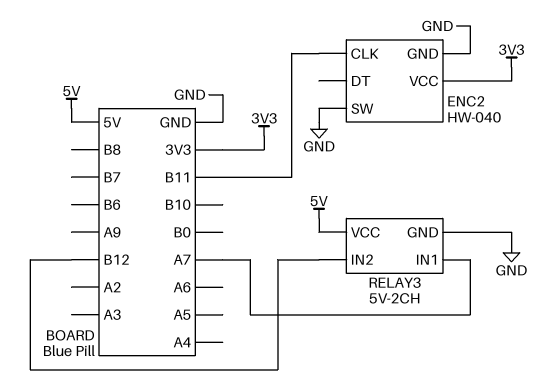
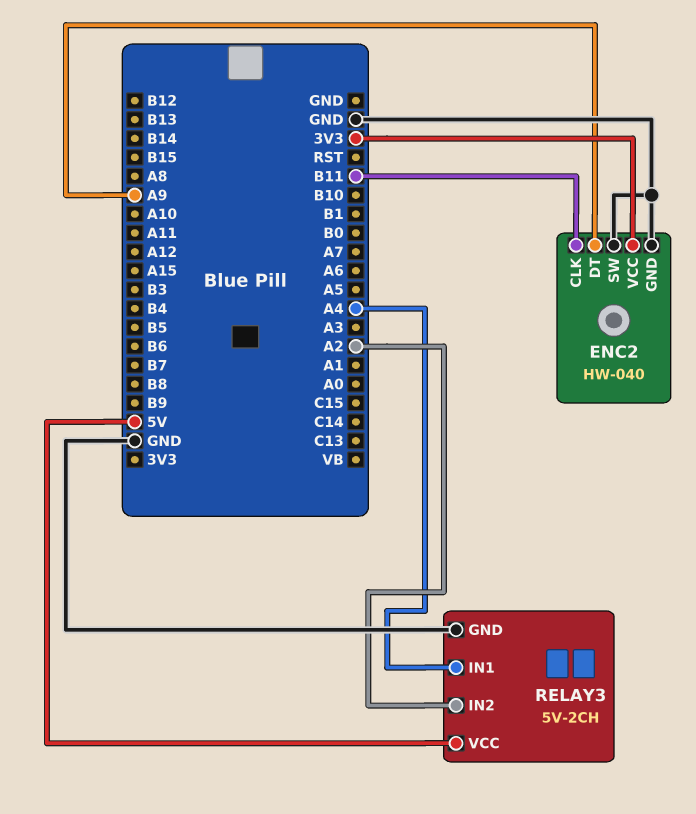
ENC2 pin DT: none -> A9
RELAY3 pin IN1: A7 -> A4
RELAY3 pin IN2: B12 -> A2

